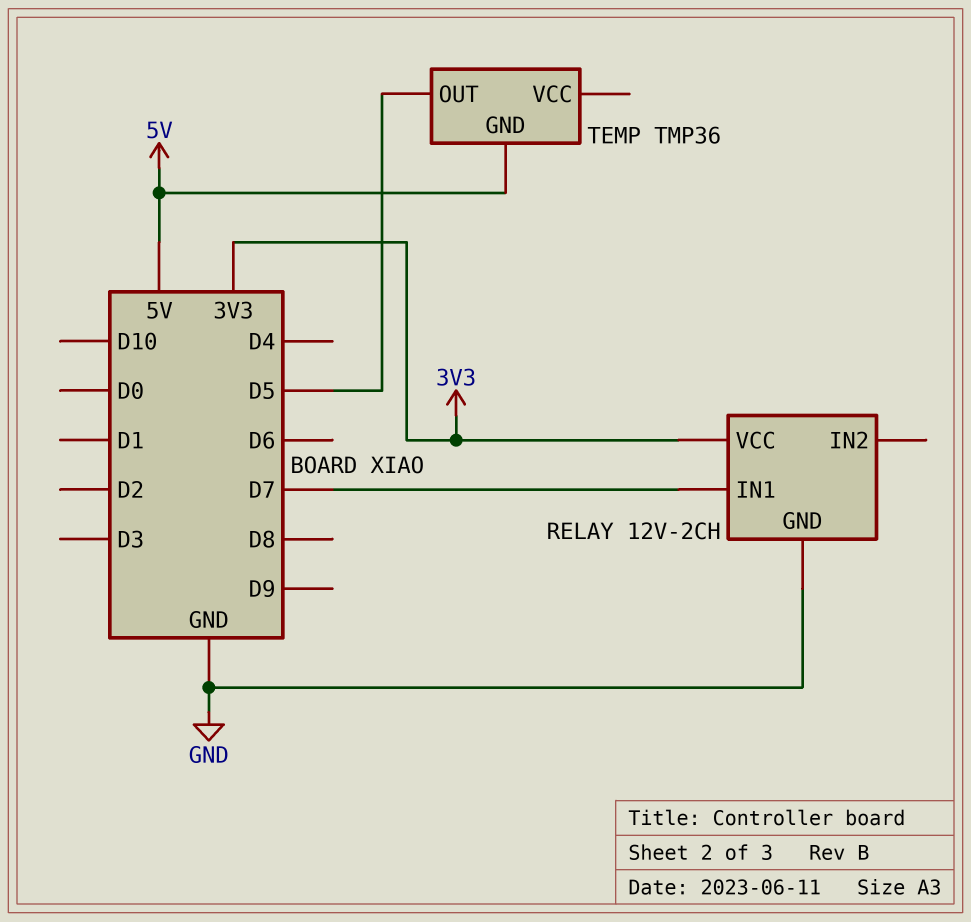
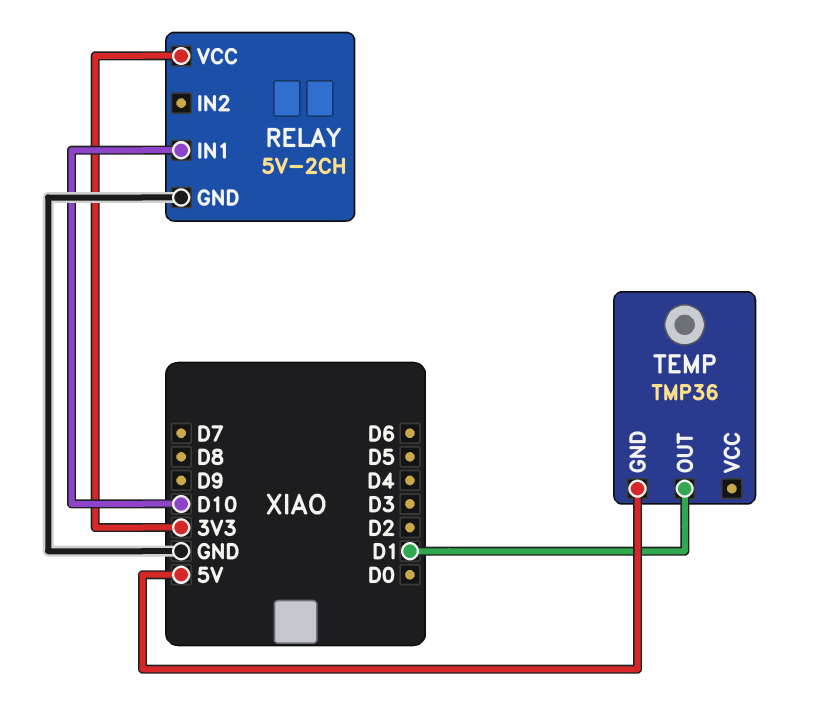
RELAY: 12V-2CH -> 5V-2CH
RELAY pin IN1: D7 -> D10
TEMP pin OUT: D5 -> D1

